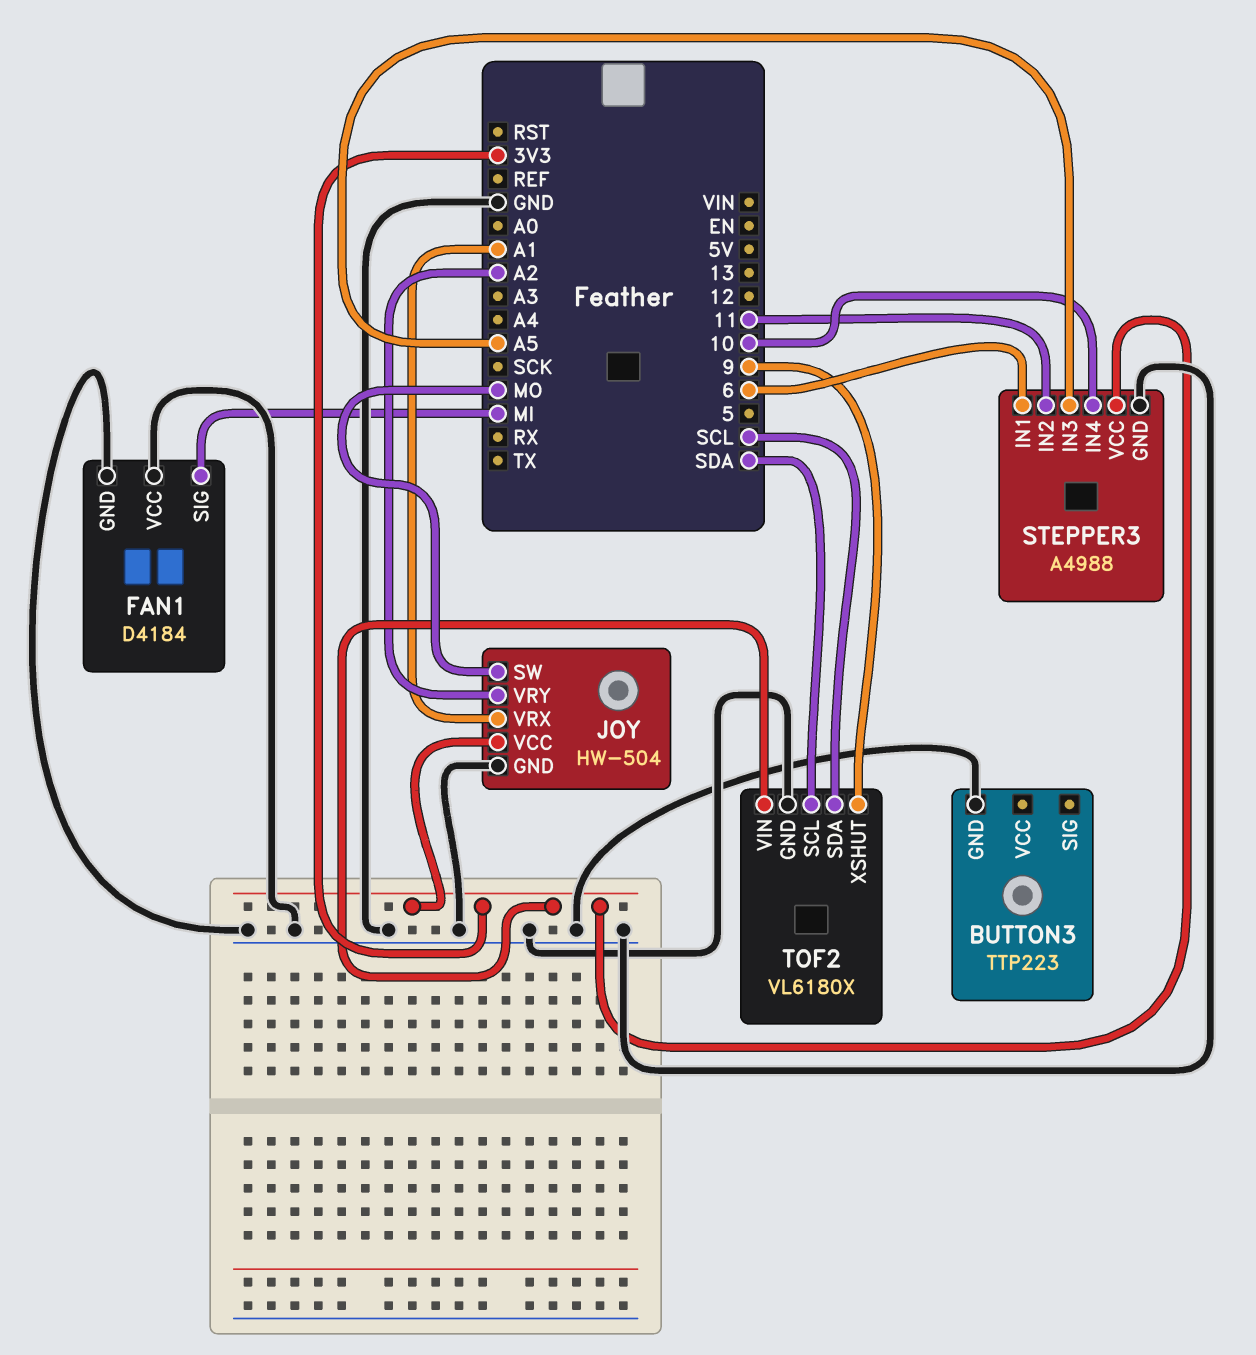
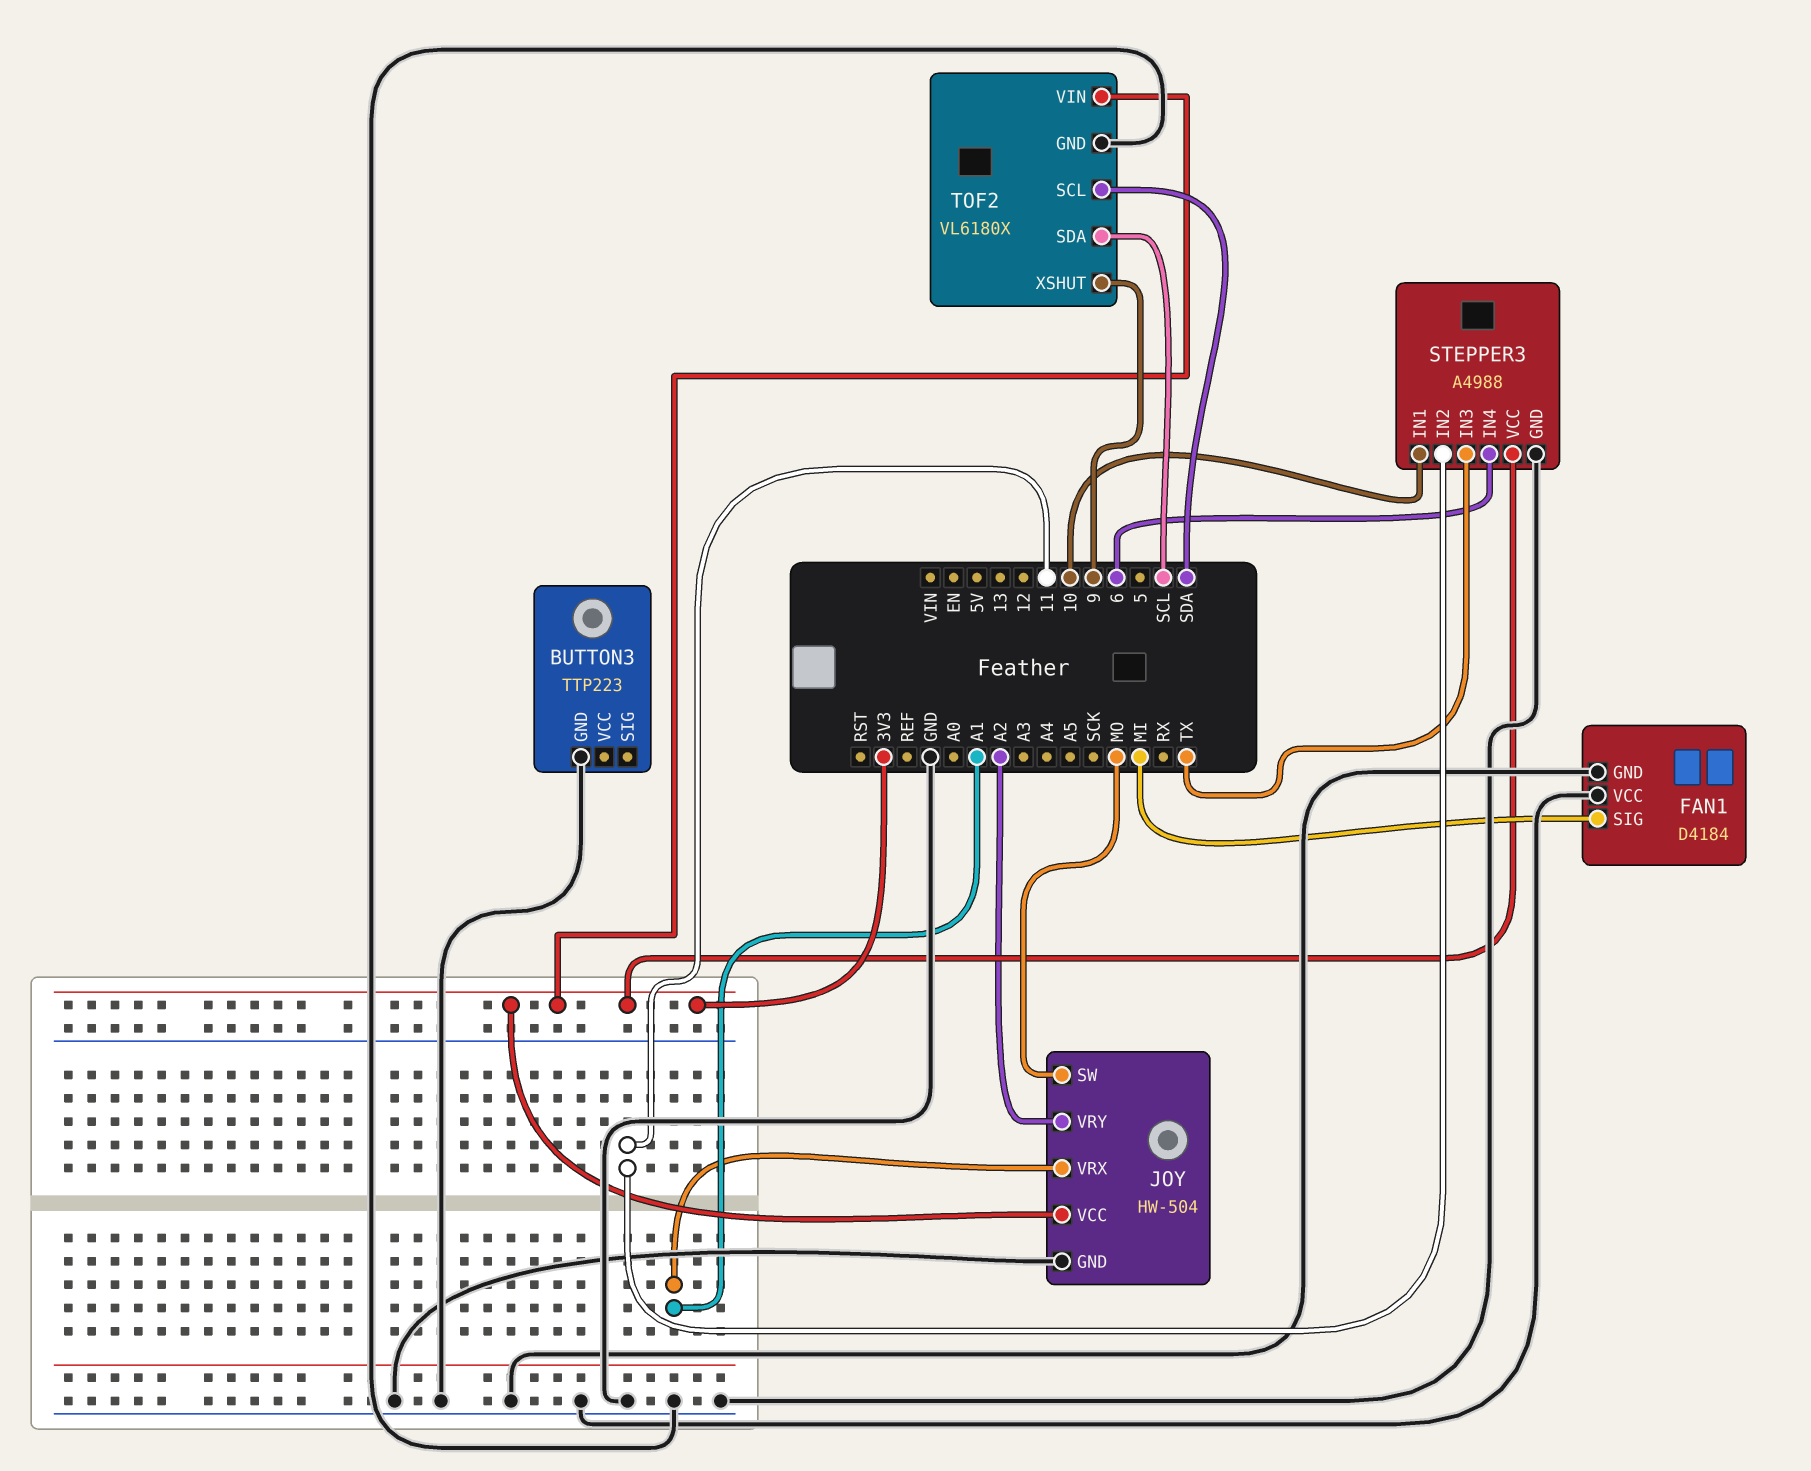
STEPPER3 pin IN1: 6 -> 10
STEPPER3 pin IN3: A5 -> TX
STEPPER3 pin IN4: 10 -> 6

